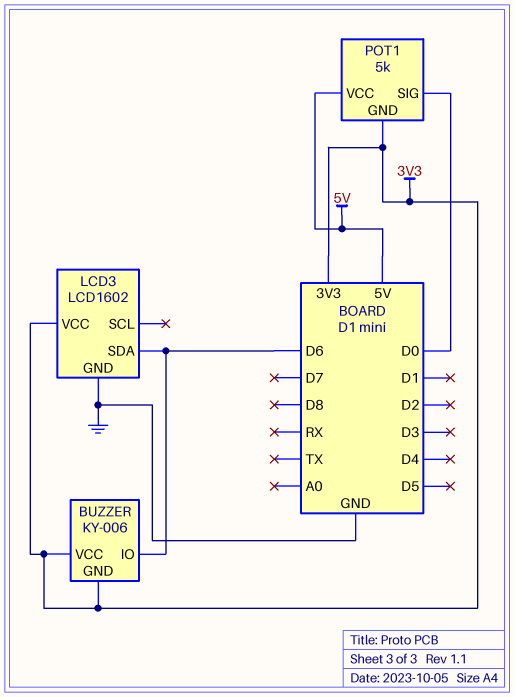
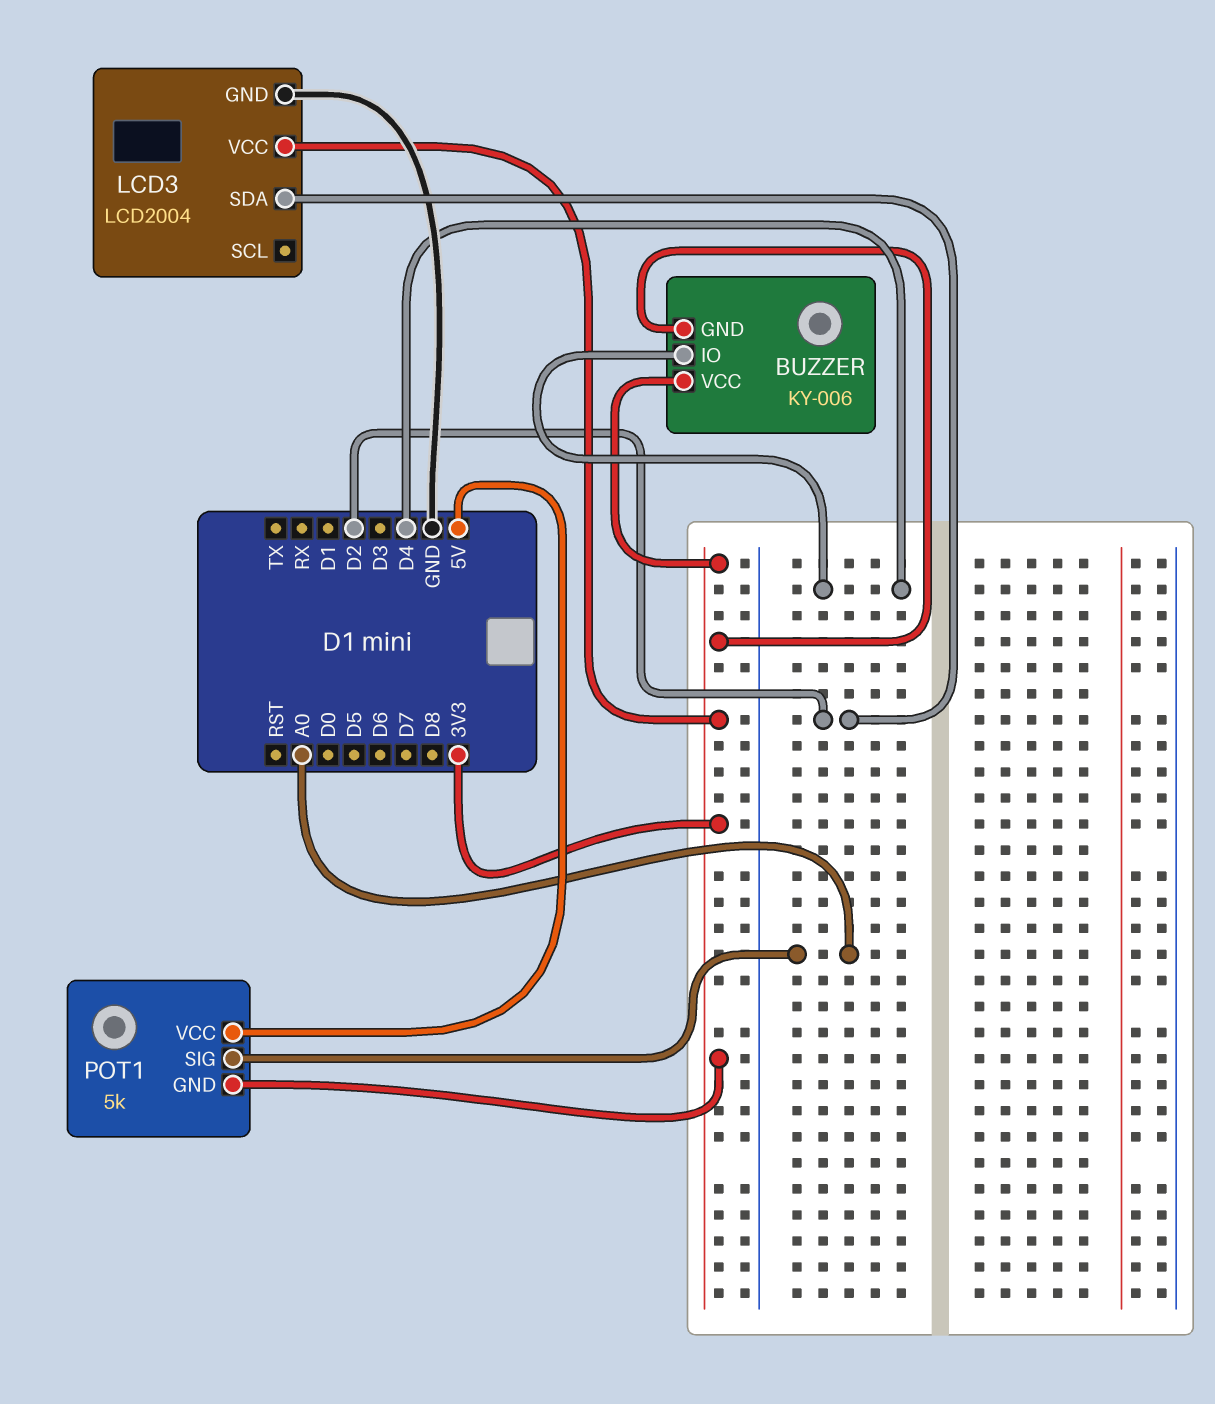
BUZZER pin IO: D6 -> D4
LCD3: LCD1602 -> LCD2004
LCD3 pin SDA: D6 -> D2
POT1 pin SIG: D0 -> A0

